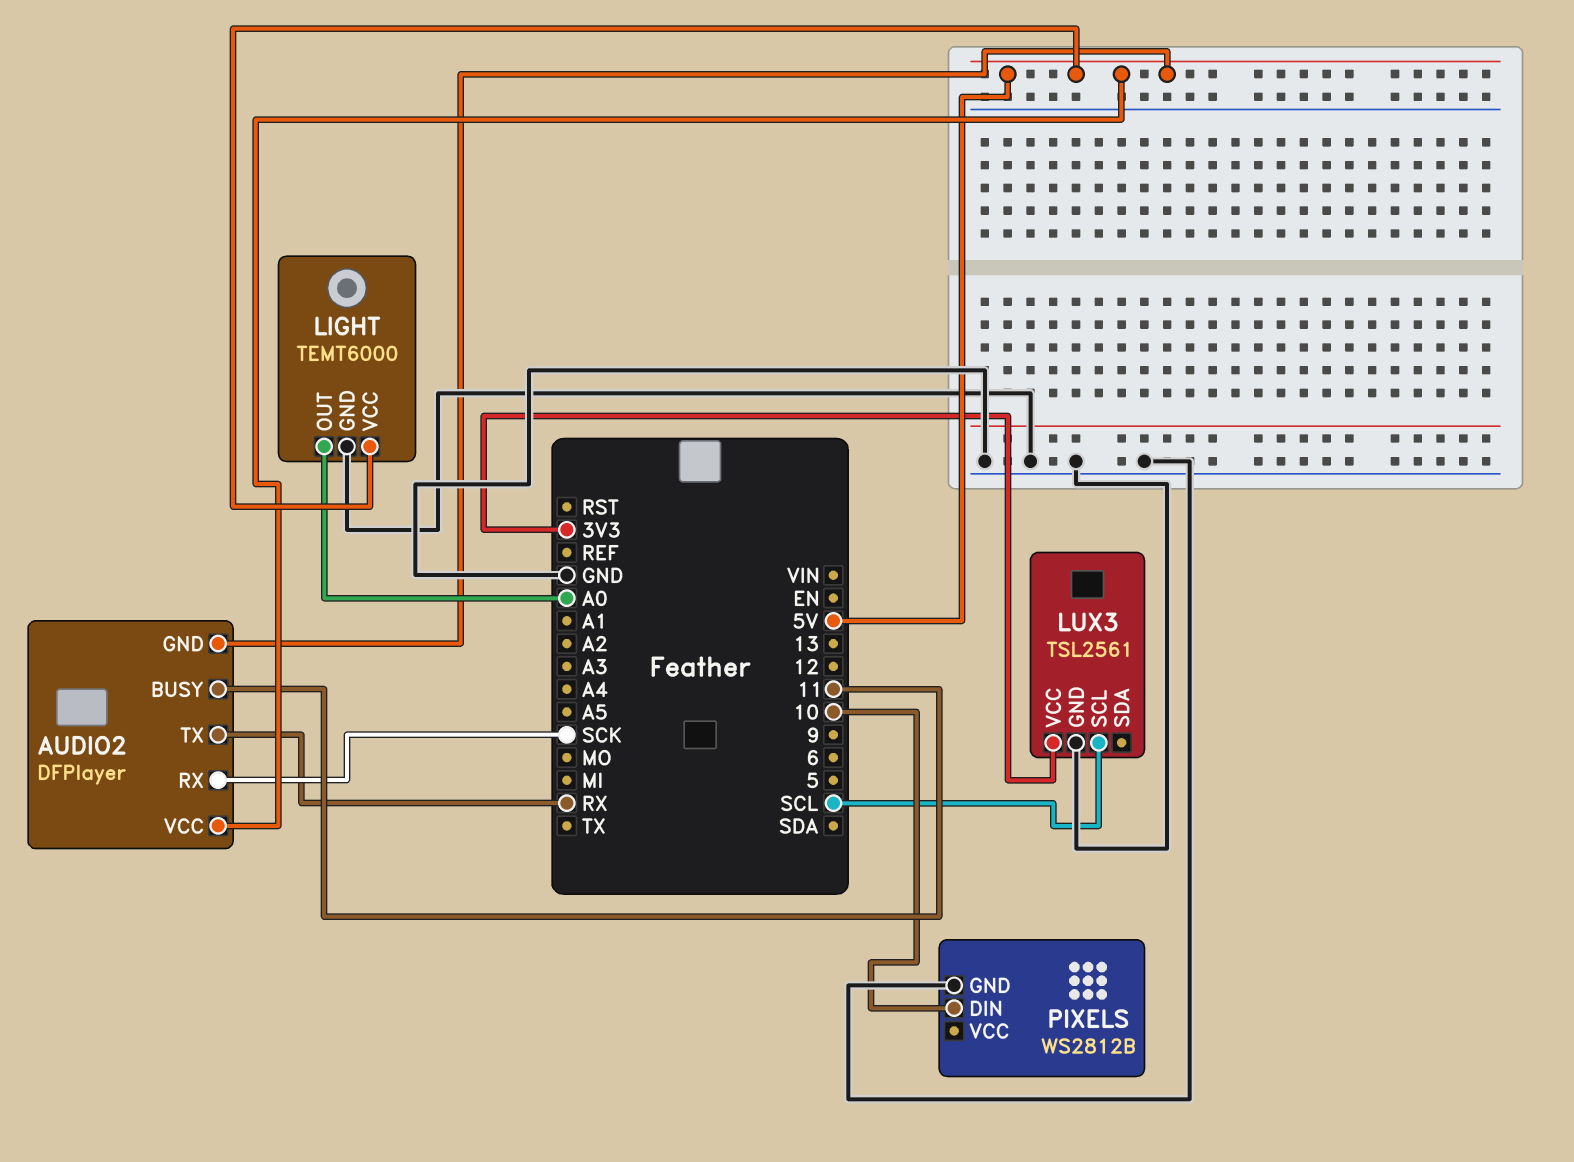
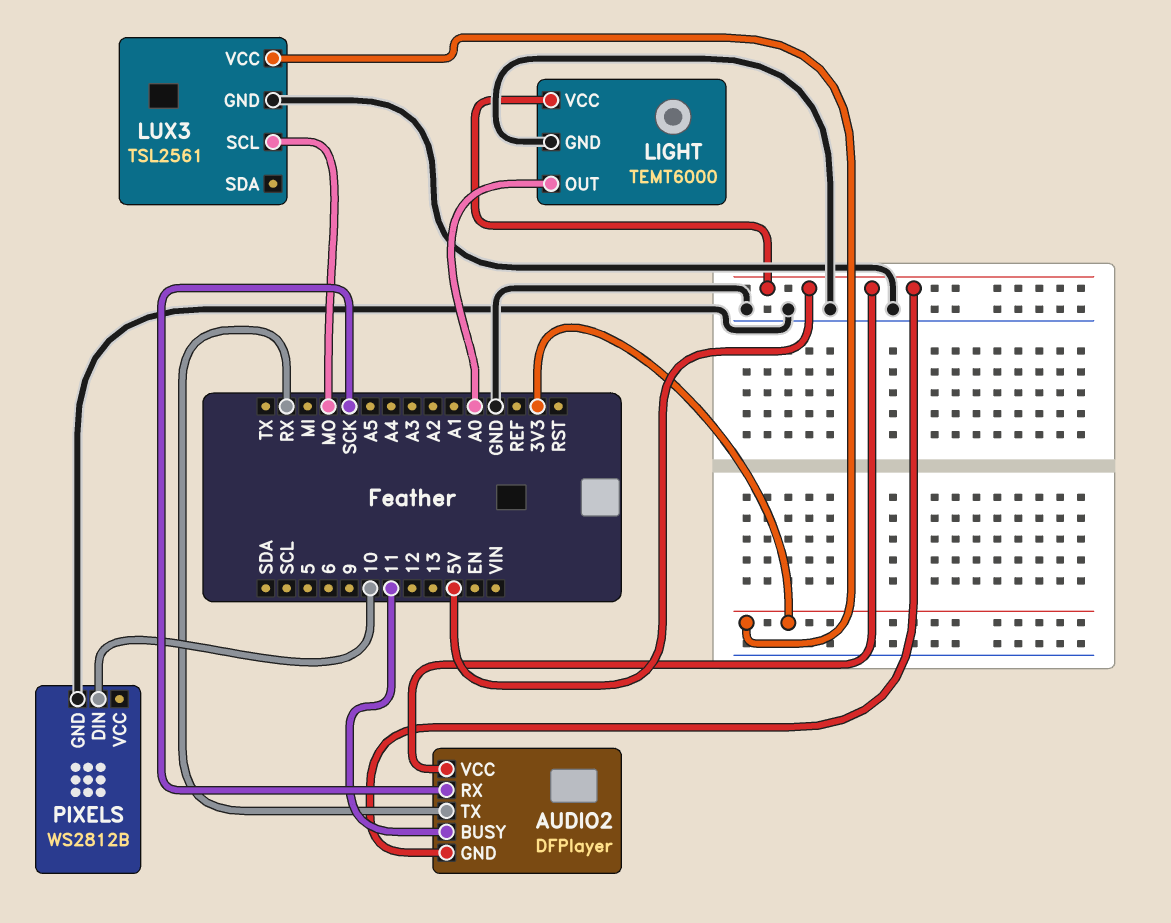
LUX3 pin SCL: SCL -> MO

